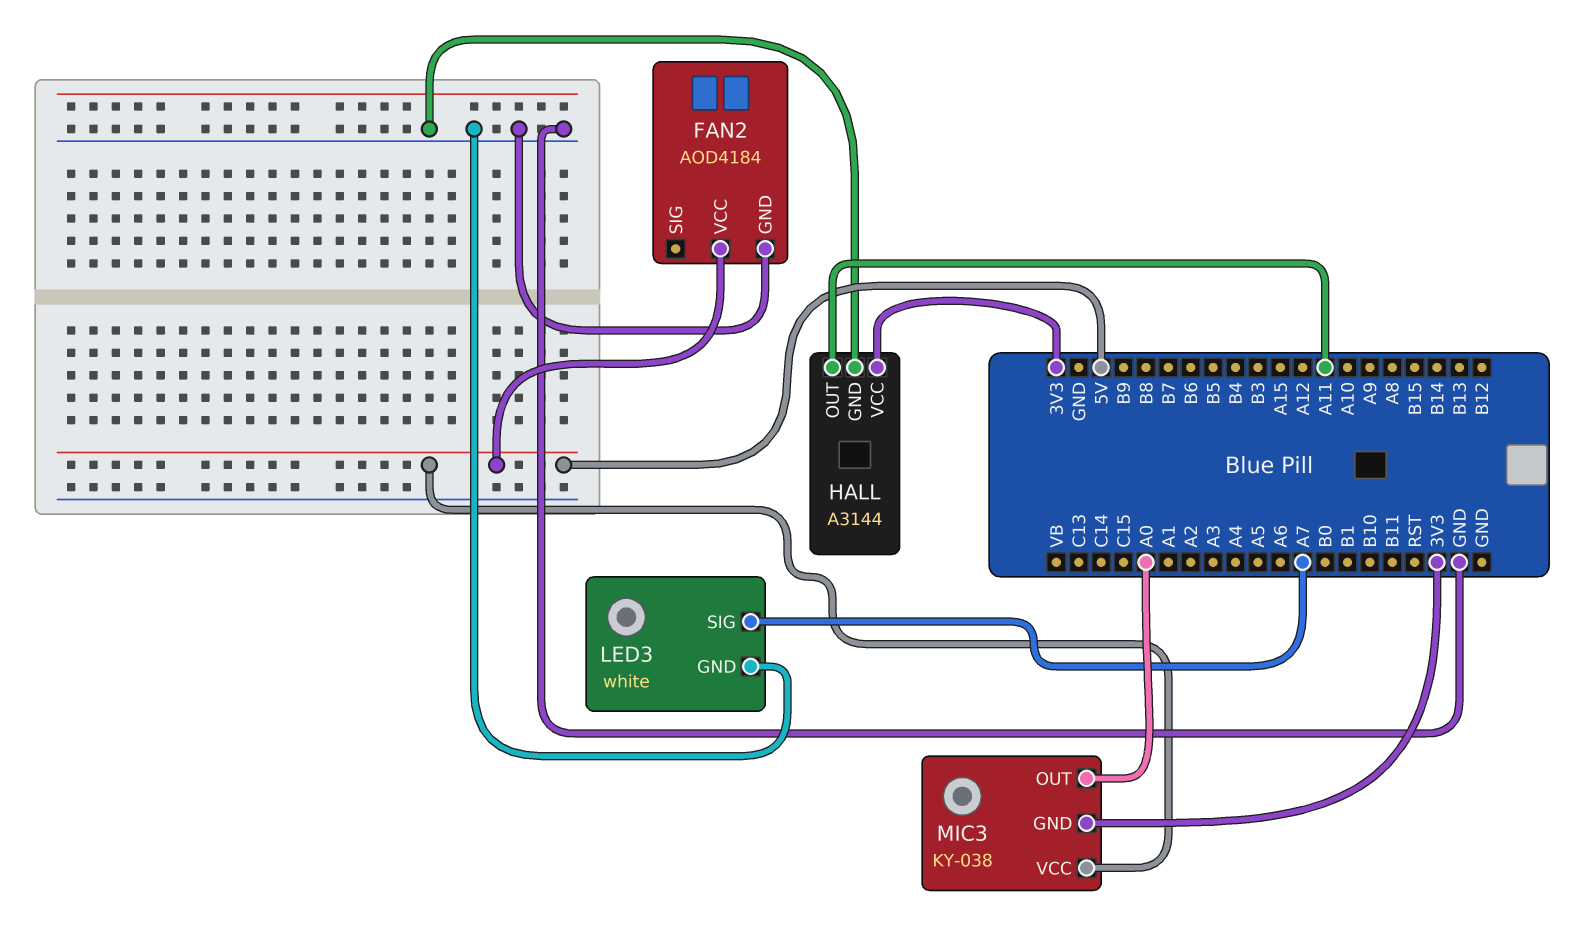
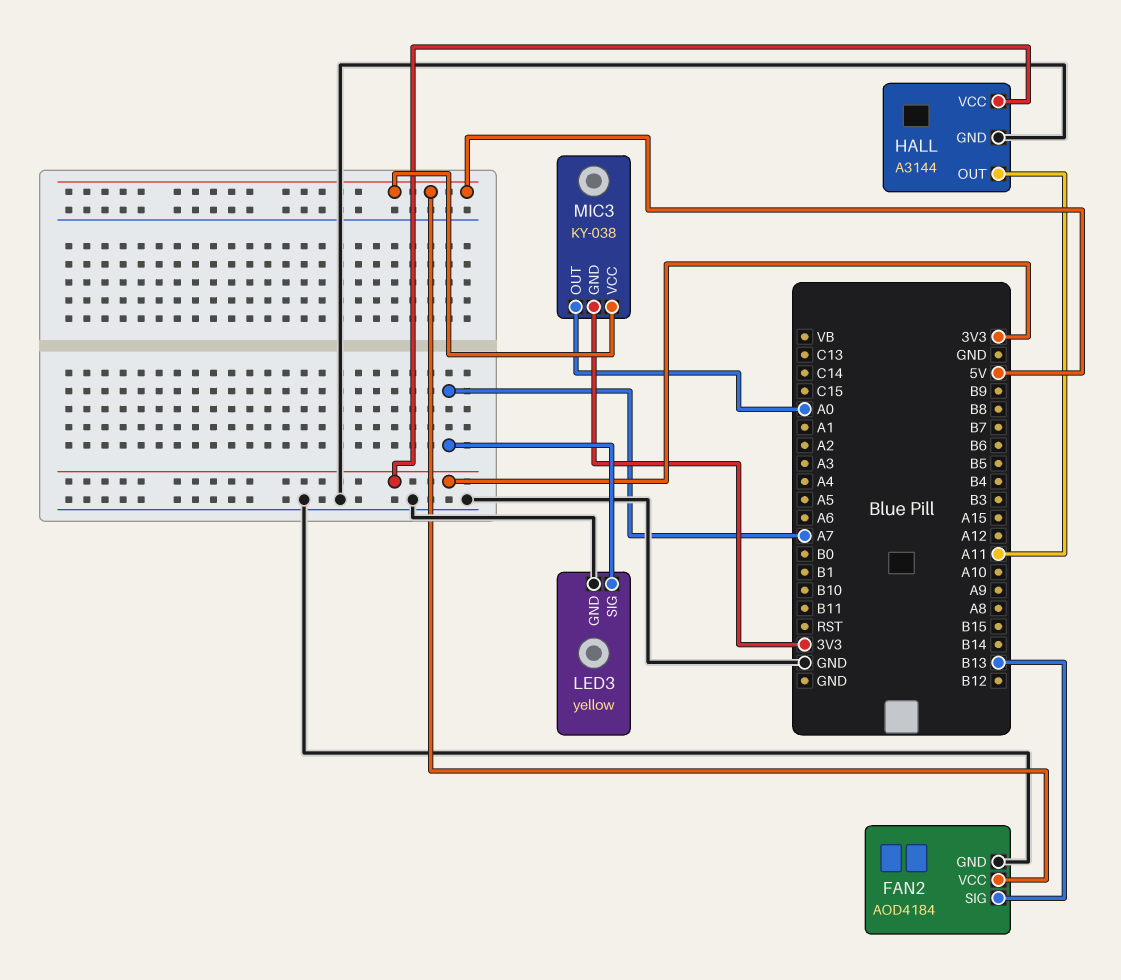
FAN2 pin SIG: none -> B13
LED3: white -> yellow

